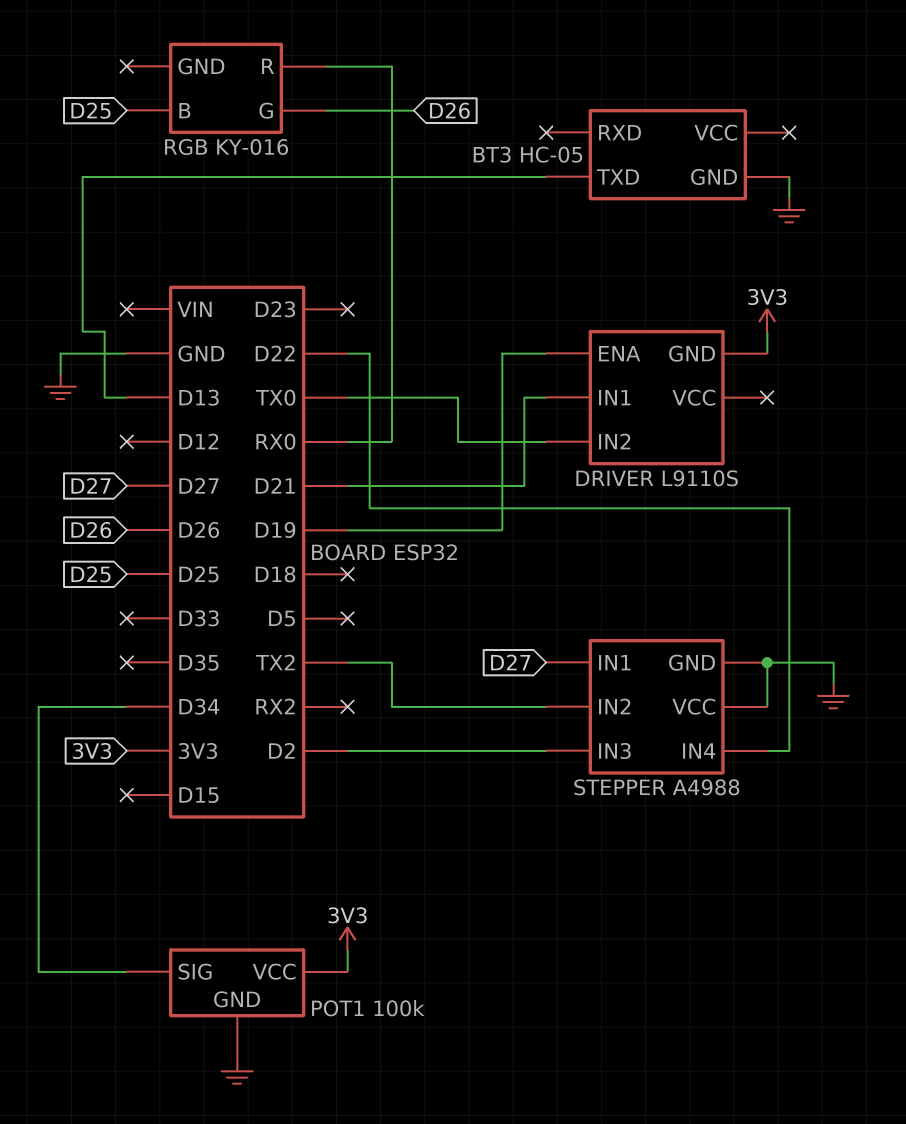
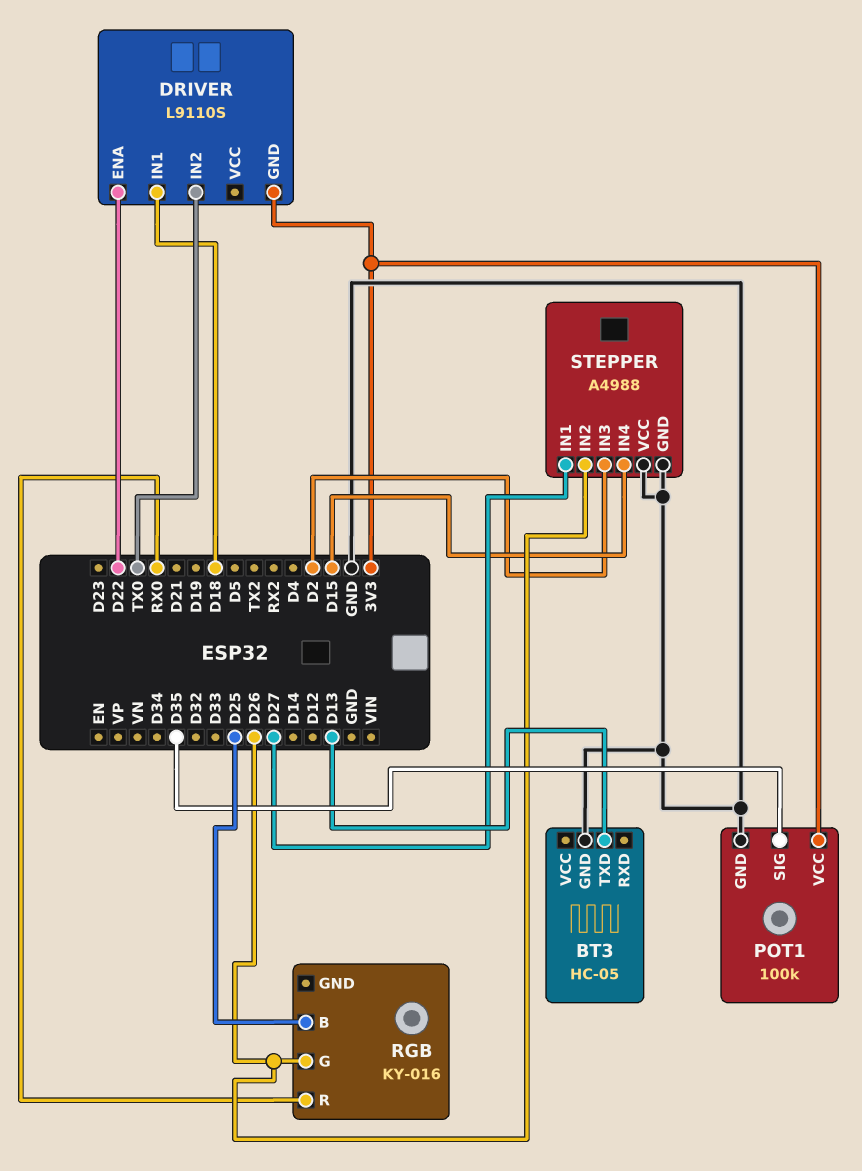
DRIVER pin ENA: D19 -> D22
DRIVER pin IN1: D21 -> D18
POT1 pin SIG: D34 -> D35
STEPPER pin IN2: TX2 -> D26
STEPPER pin IN4: D22 -> D15

